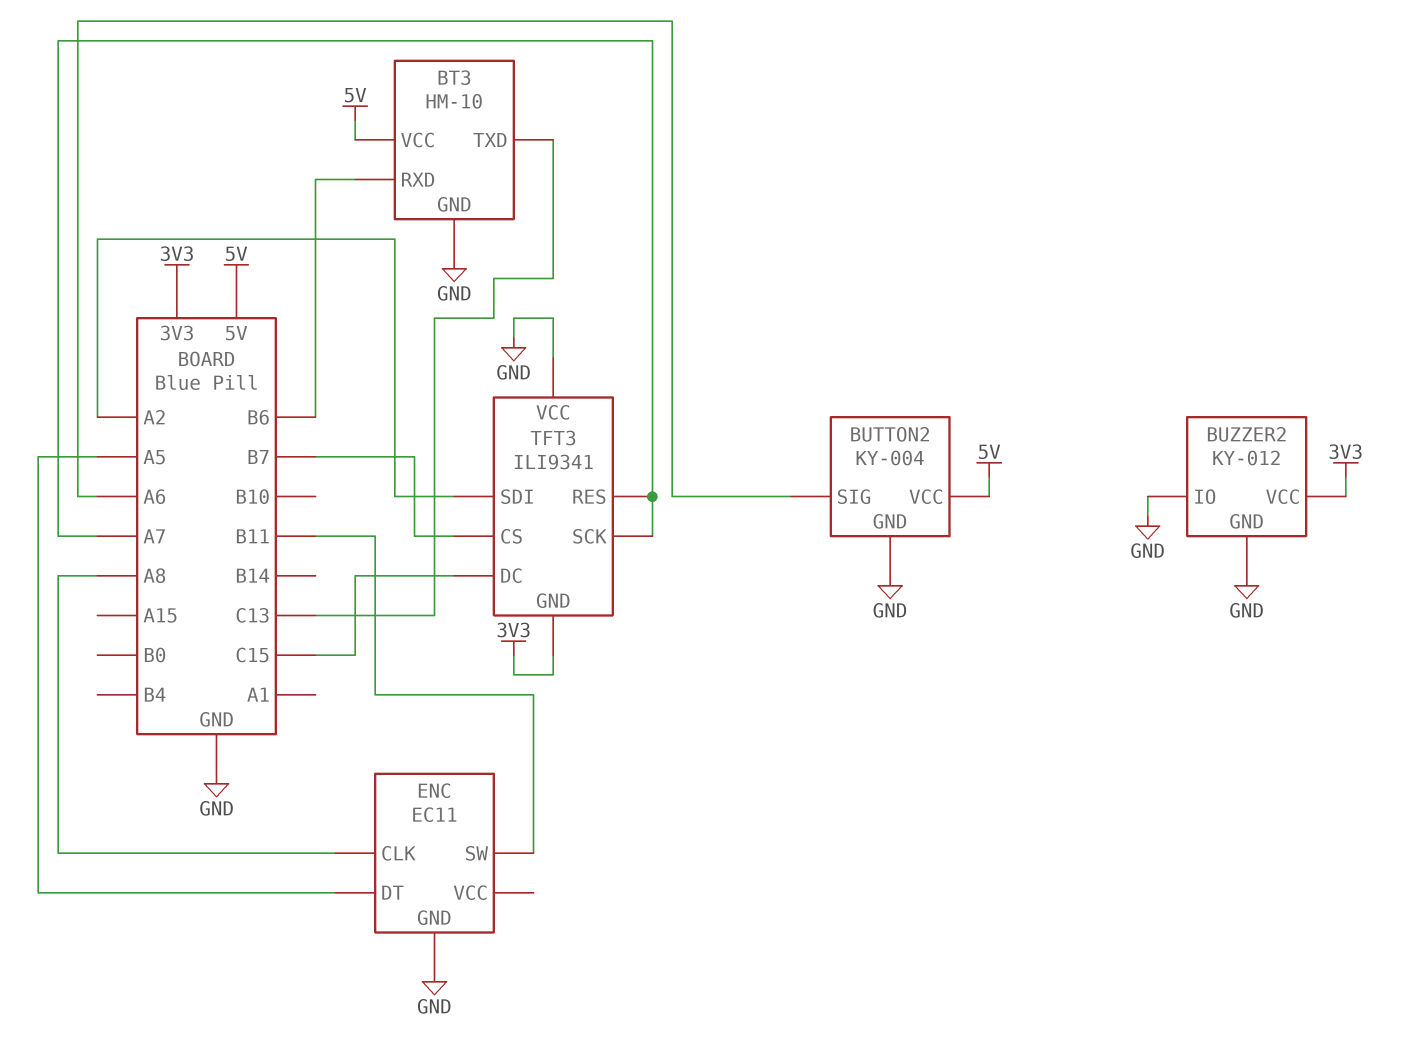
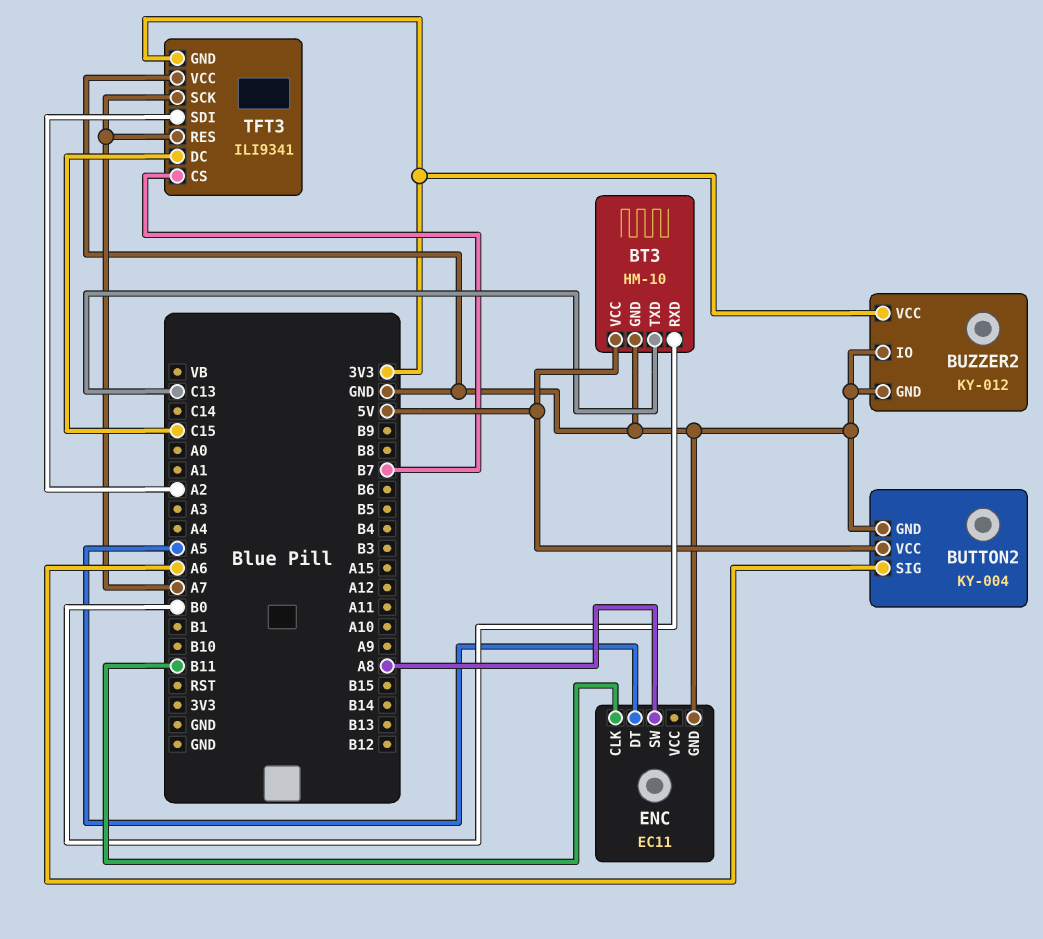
BT3 pin RXD: B6 -> B0
ENC pin CLK: A8 -> B11
ENC pin SW: B11 -> A8

